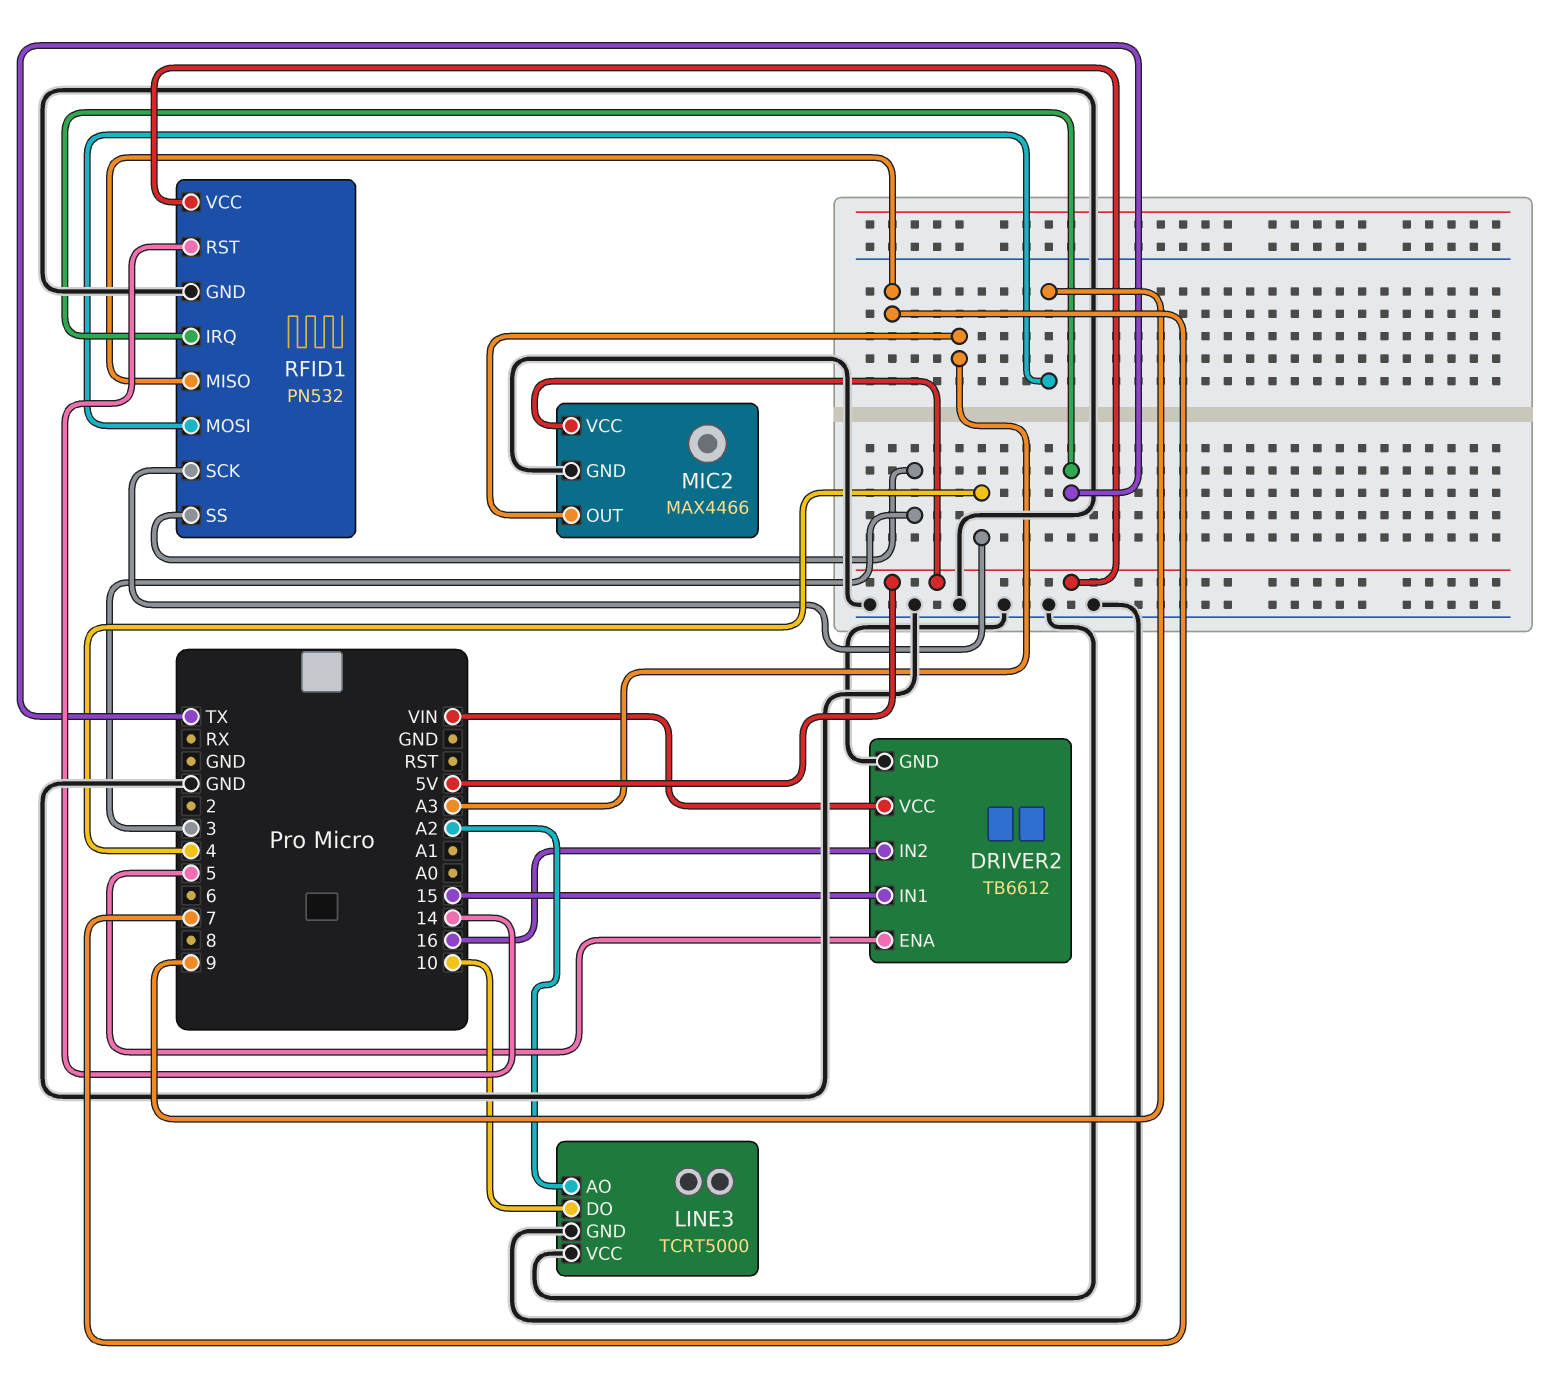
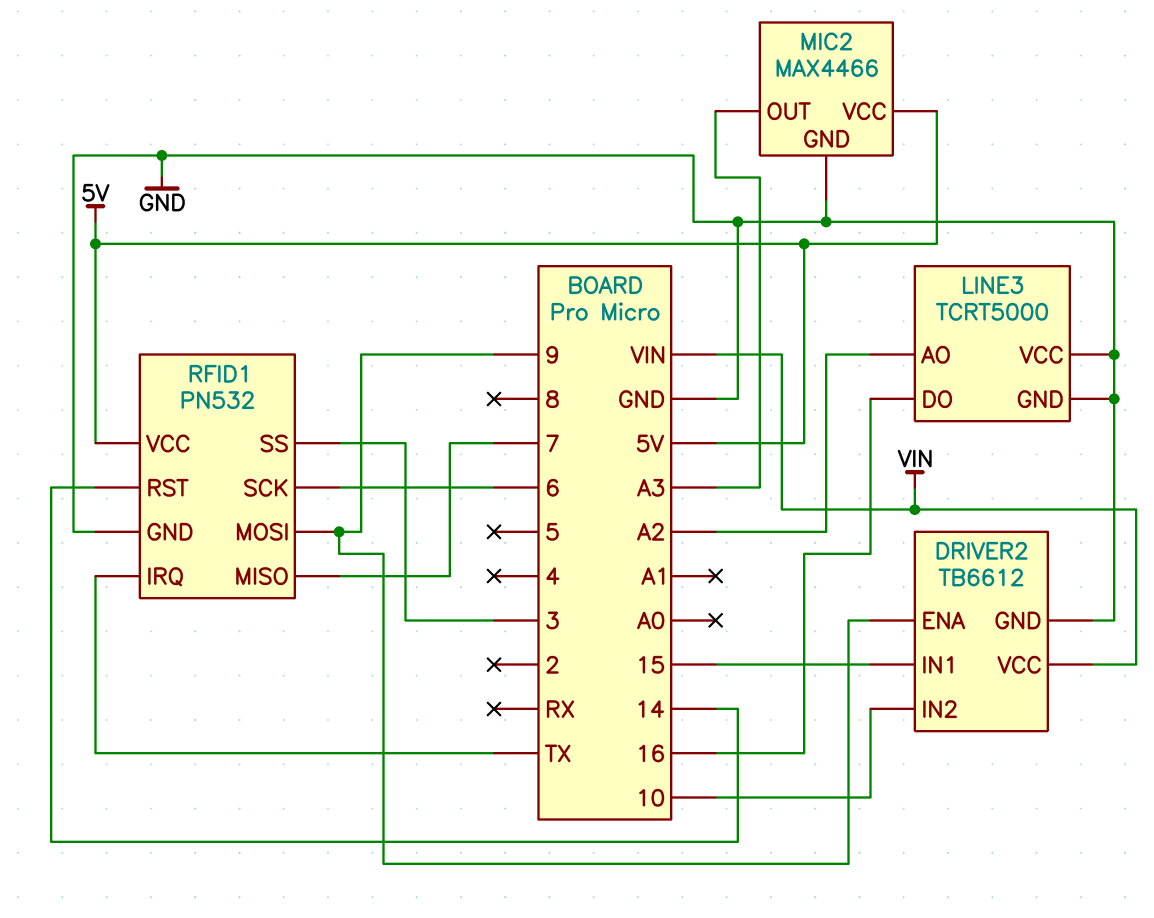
DRIVER2 pin ENA: 5 -> 9
DRIVER2 pin IN2: 16 -> 10
LINE3 pin DO: 10 -> 16
RFID1 pin SCK: 4 -> 6

